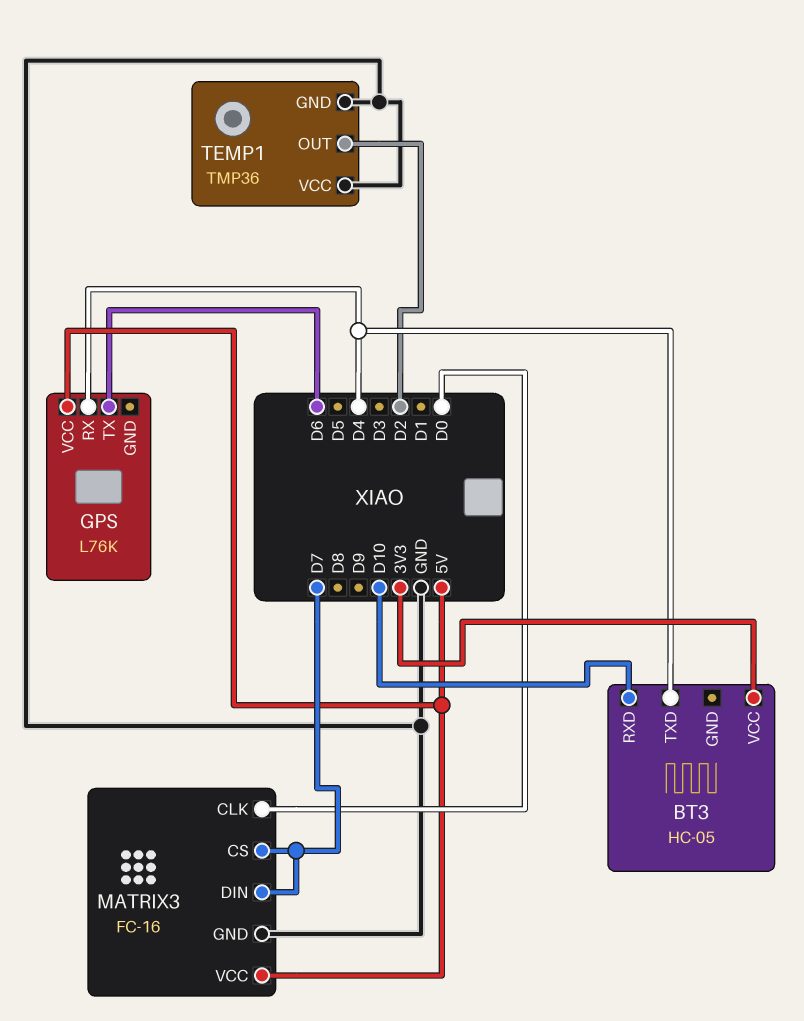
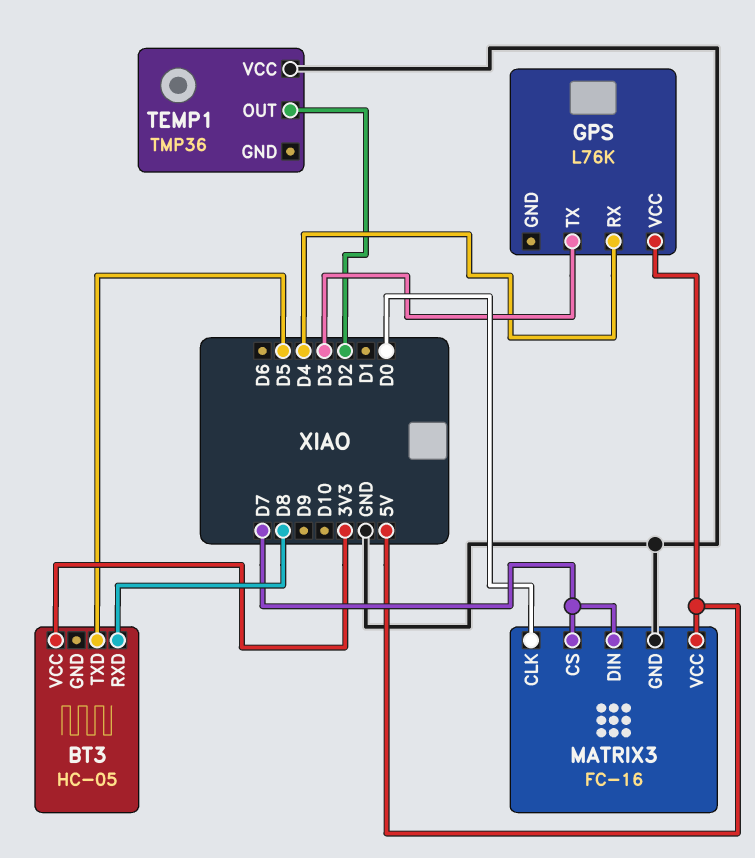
BT3 pin RXD: D10 -> D8
BT3 pin TXD: D4 -> D5
GPS pin TX: D6 -> D3
TEMP1 pin GND: GND -> none

